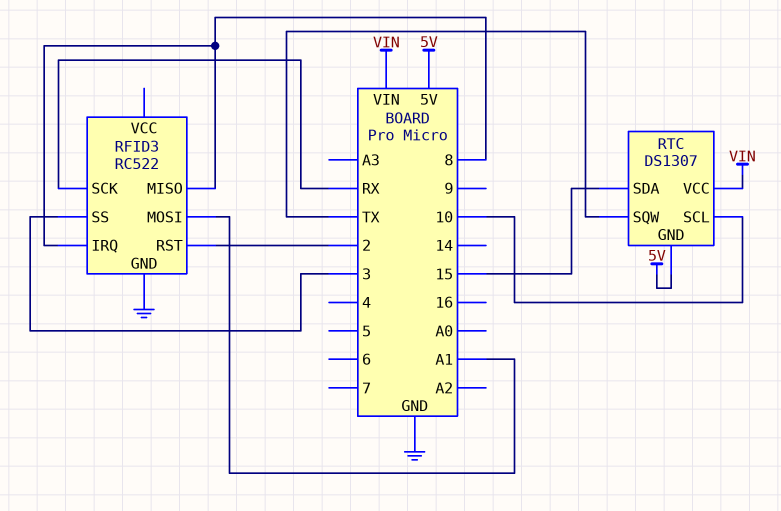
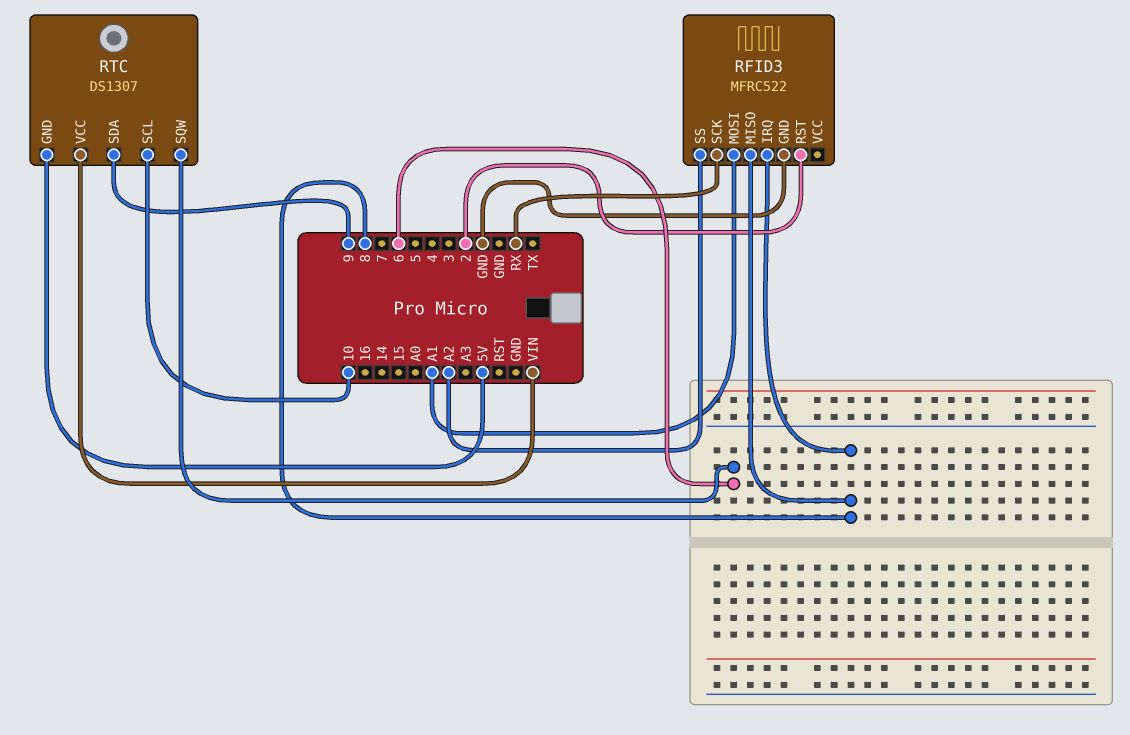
RFID3: RC522 -> MFRC522
RFID3 pin SS: 3 -> A2
RTC pin SDA: 15 -> 9
RTC pin SQW: TX -> 6

